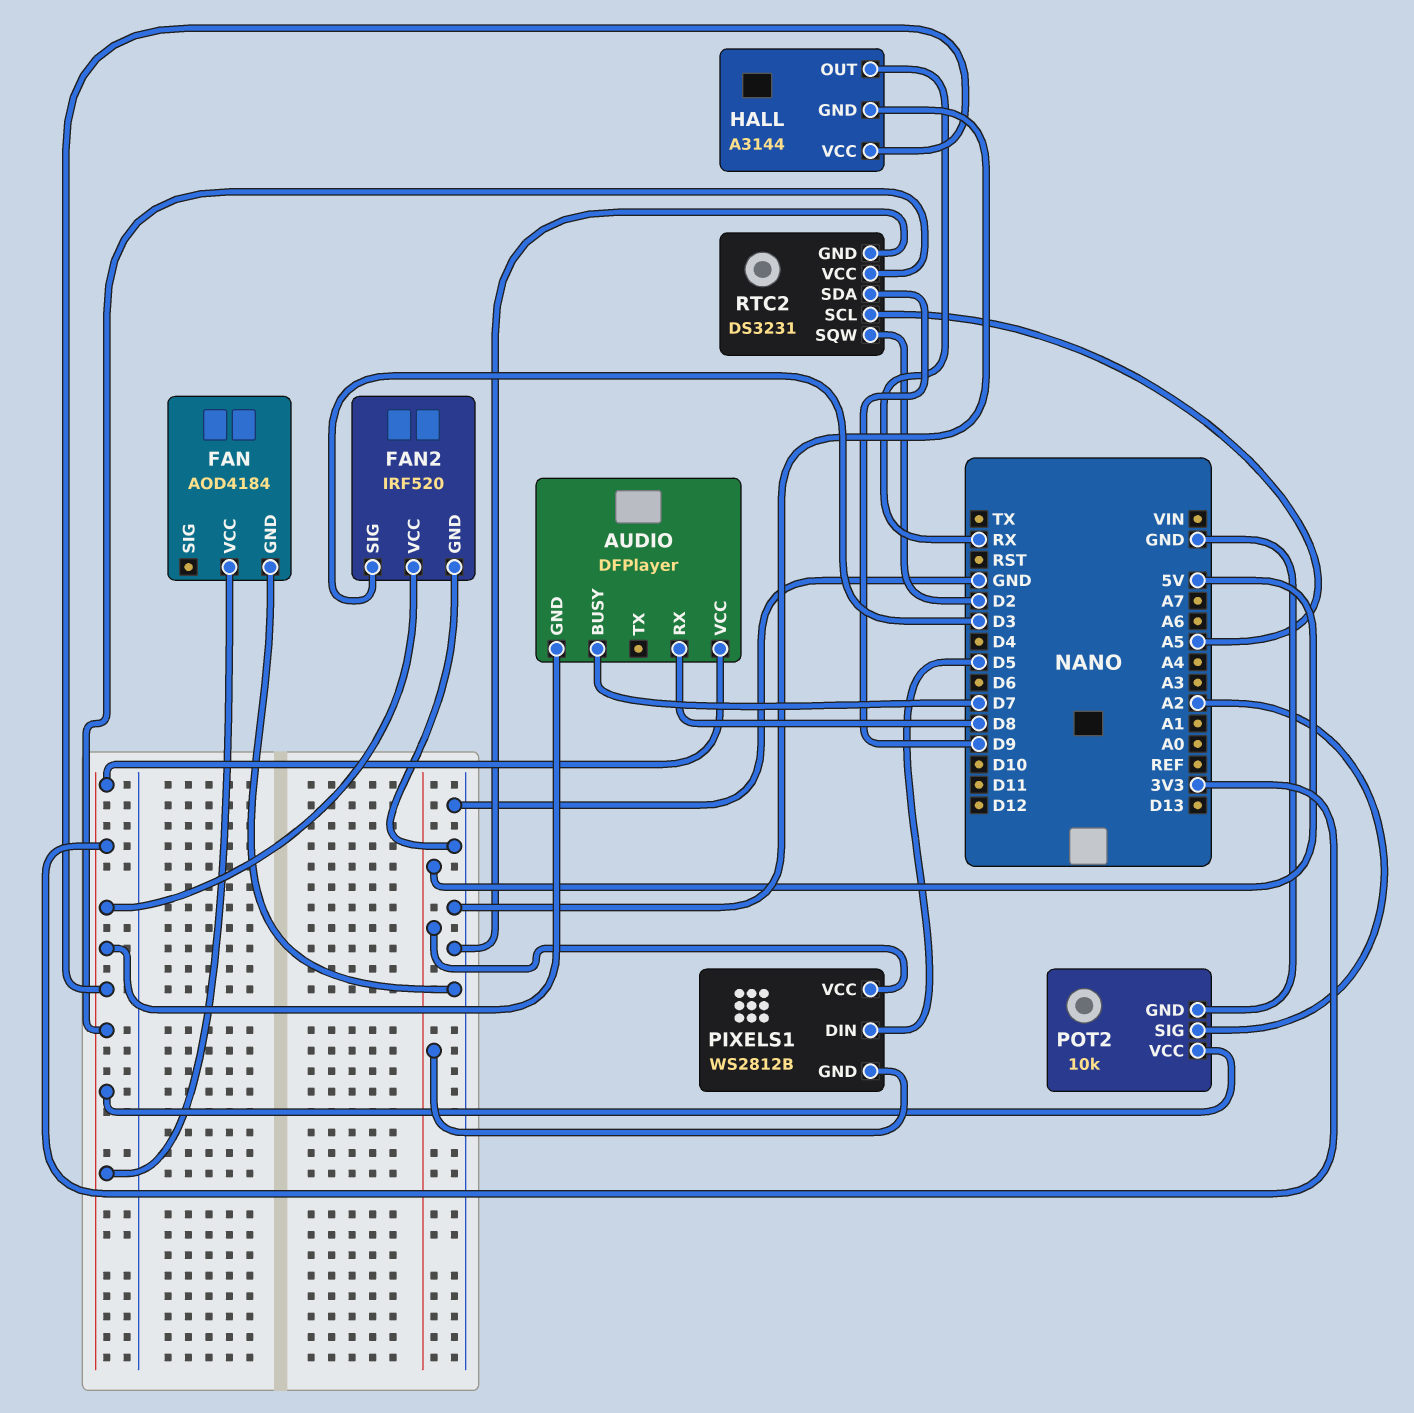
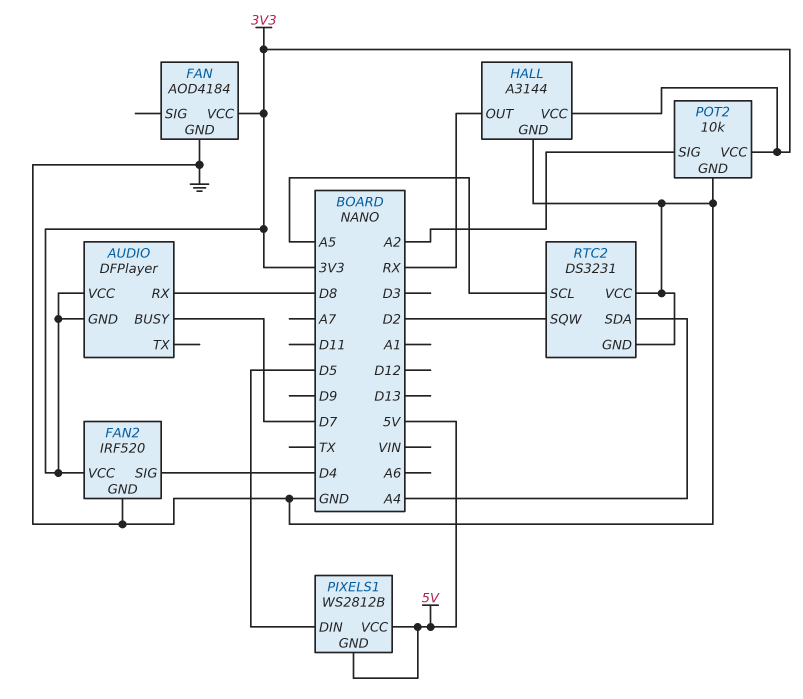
FAN2 pin SIG: D3 -> D4
RTC2 pin SDA: D9 -> A4
RTC2 pin VCC: 3V3 -> GND

